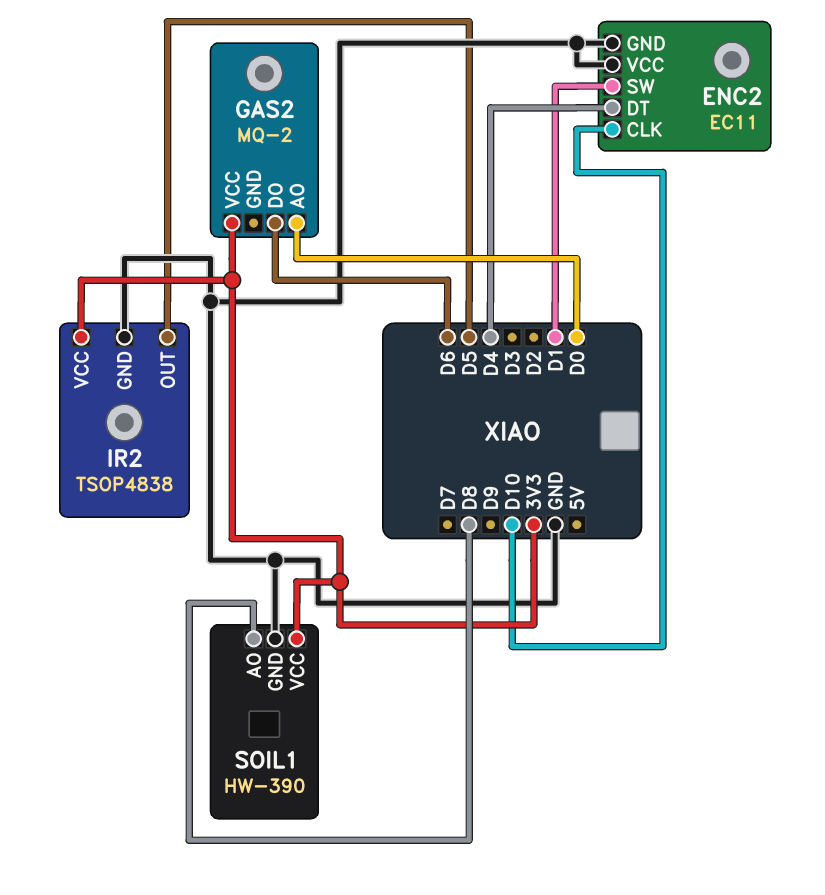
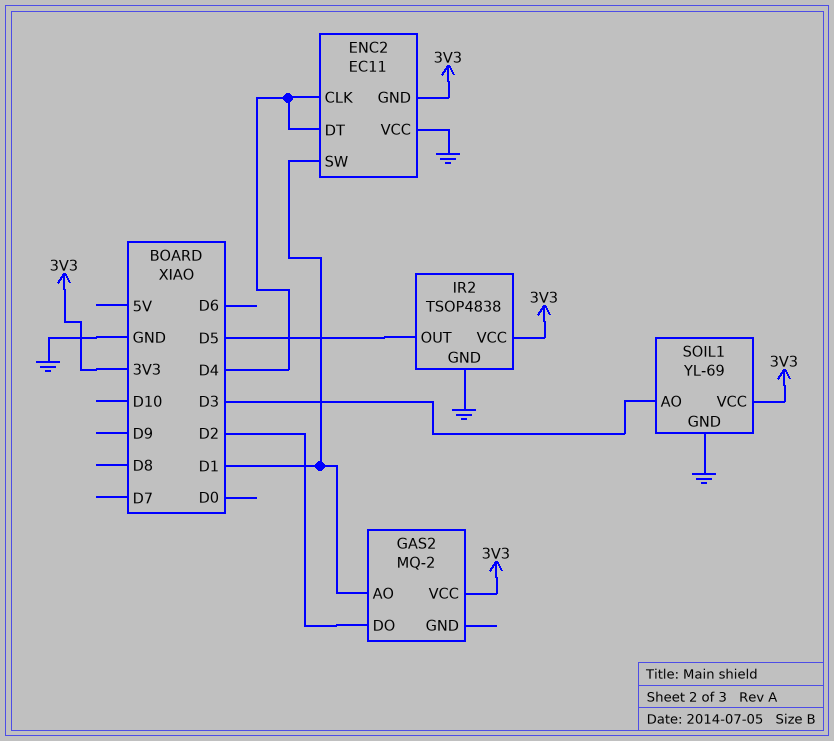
ENC2 pin CLK: D10 -> D4
ENC2 pin GND: GND -> 3V3
GAS2 pin AO: D0 -> D1
GAS2 pin DO: D6 -> D2
SOIL1: HW-390 -> YL-69
SOIL1 pin AO: D8 -> D3

